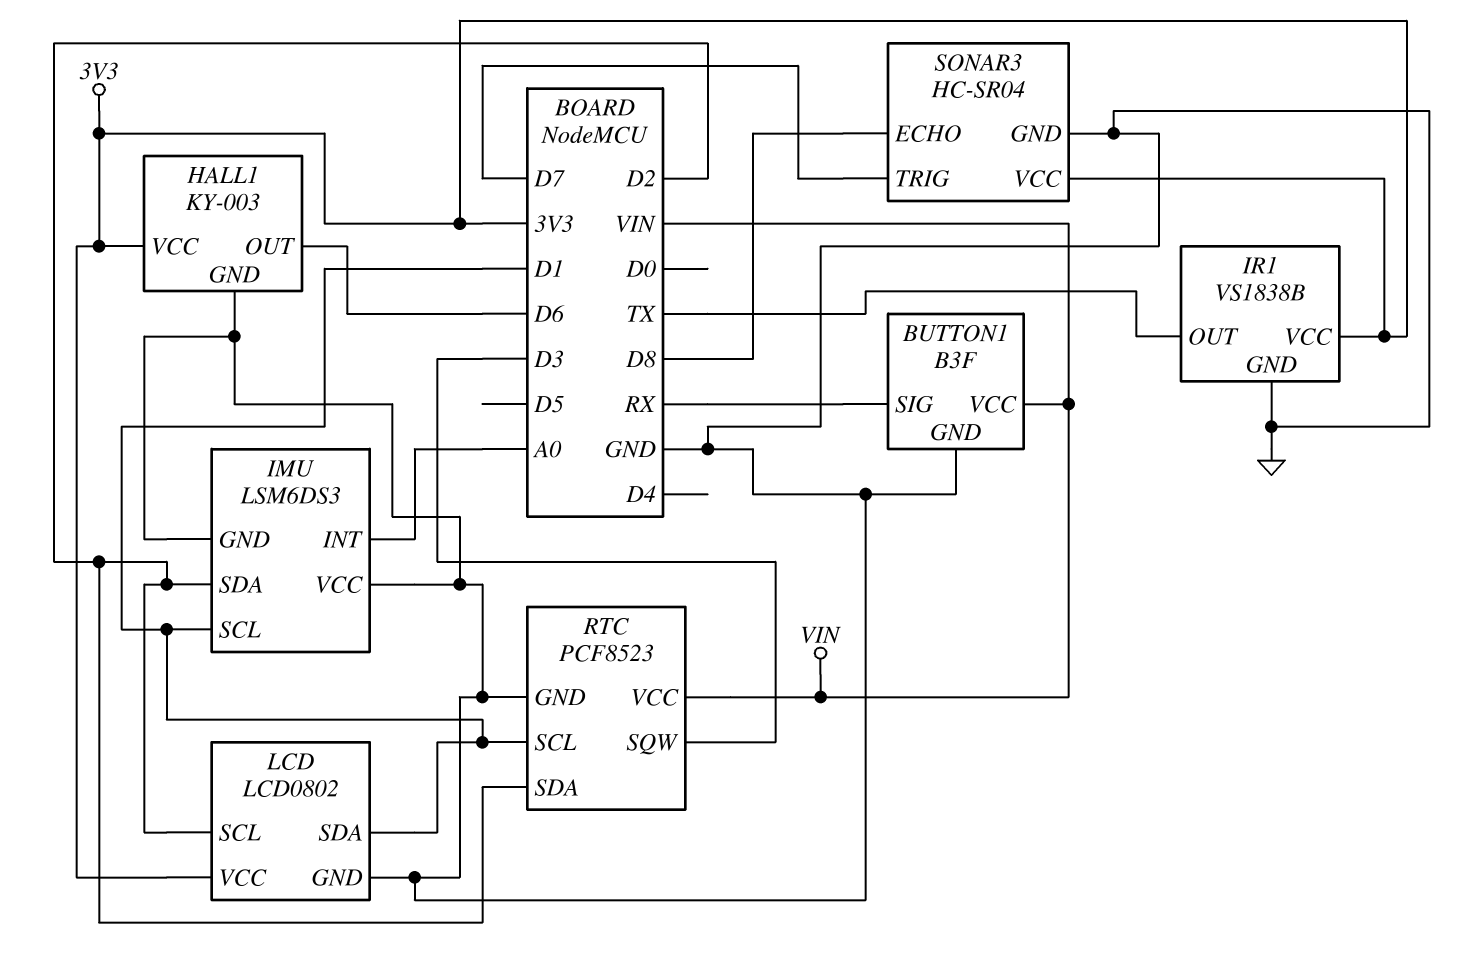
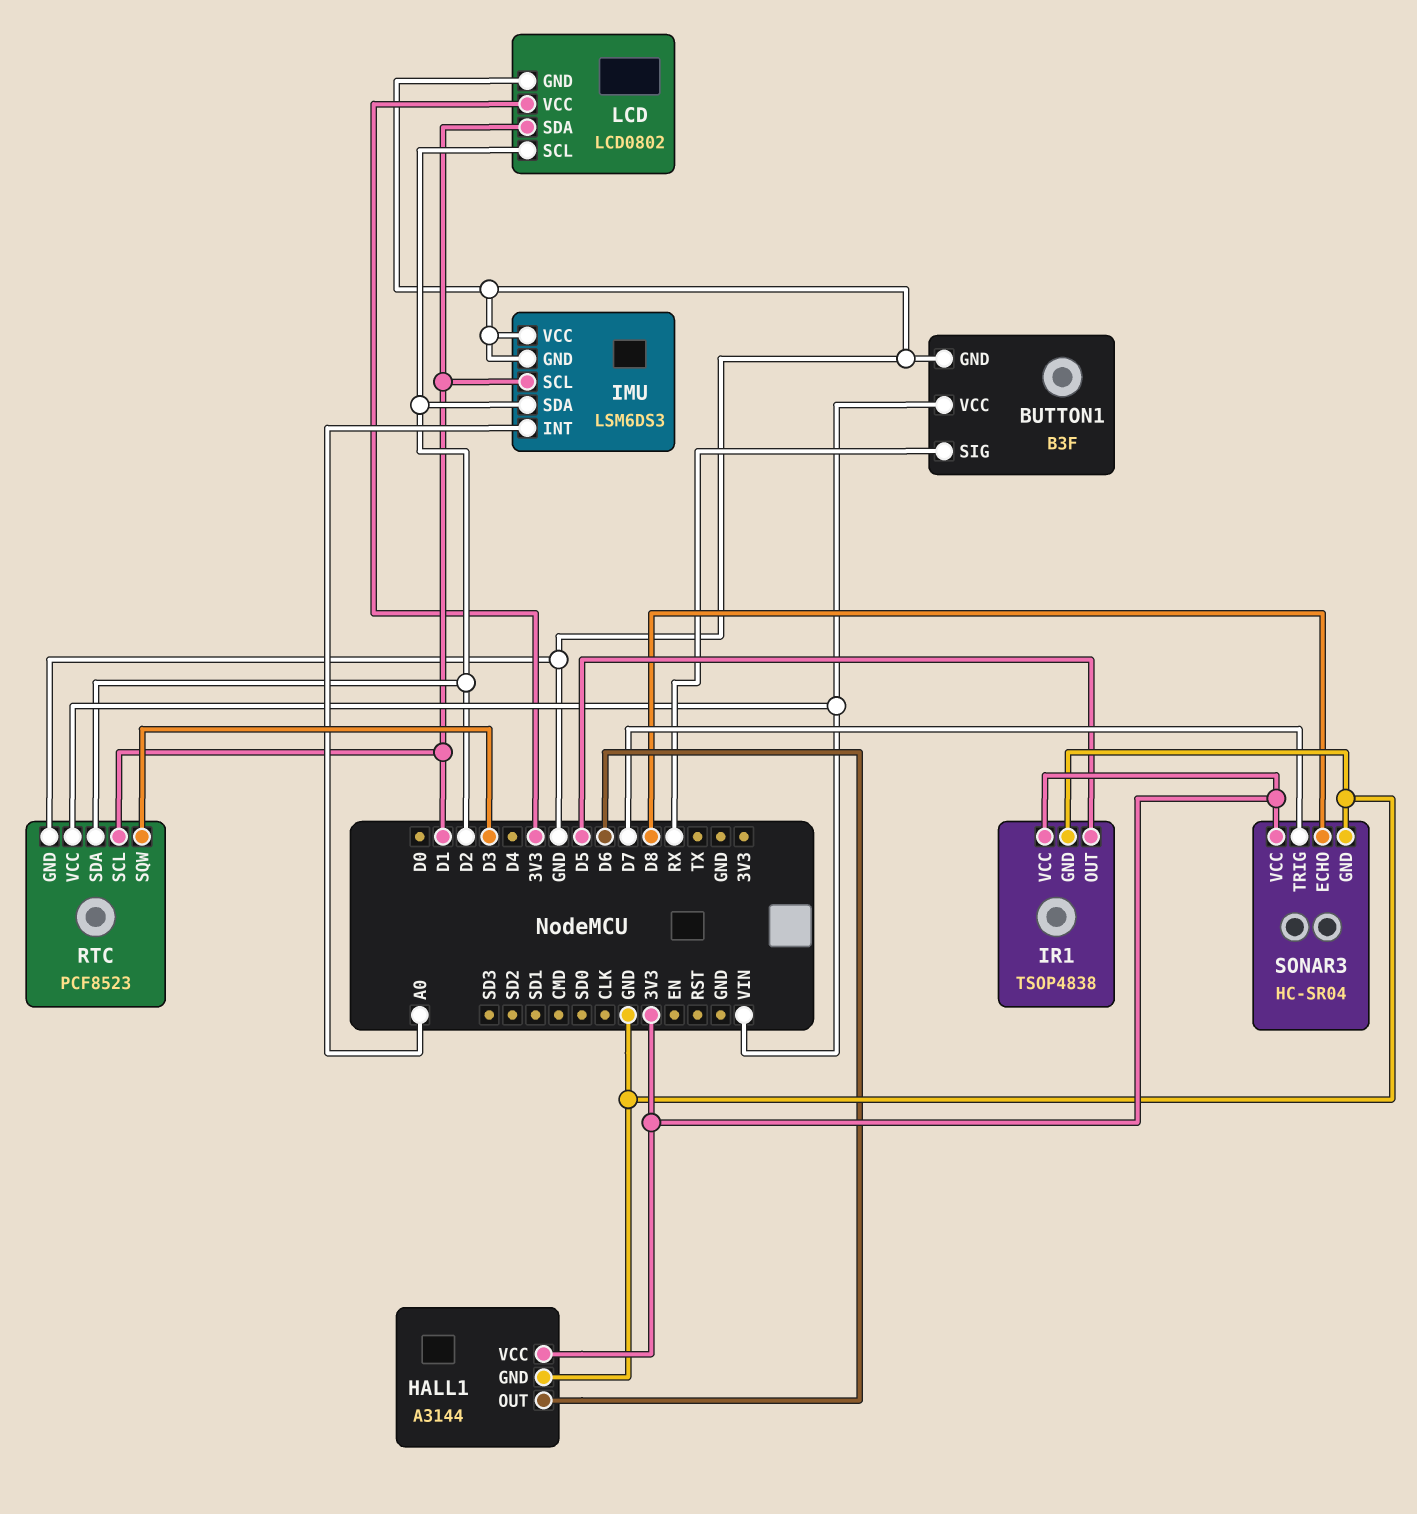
HALL1: KY-003 -> A3144
IR1: VS1838B -> TSOP4838
IR1 pin OUT: TX -> D5

